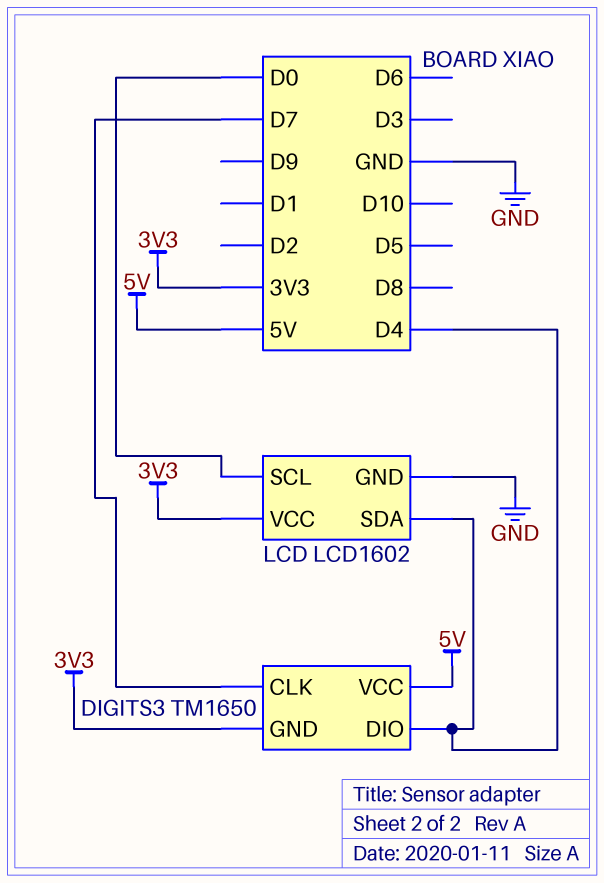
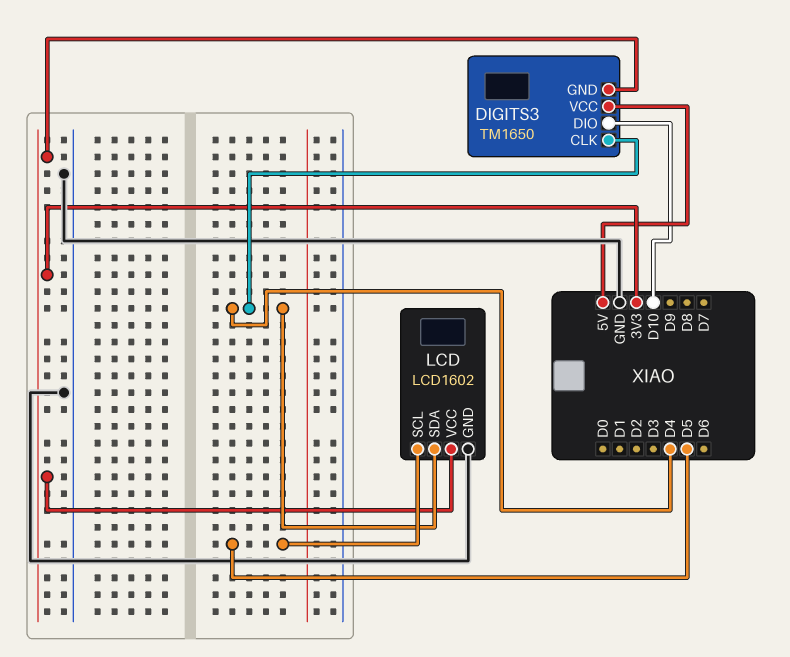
DIGITS3 pin CLK: D7 -> D4
DIGITS3 pin DIO: D4 -> D10
LCD pin SCL: D0 -> D5

